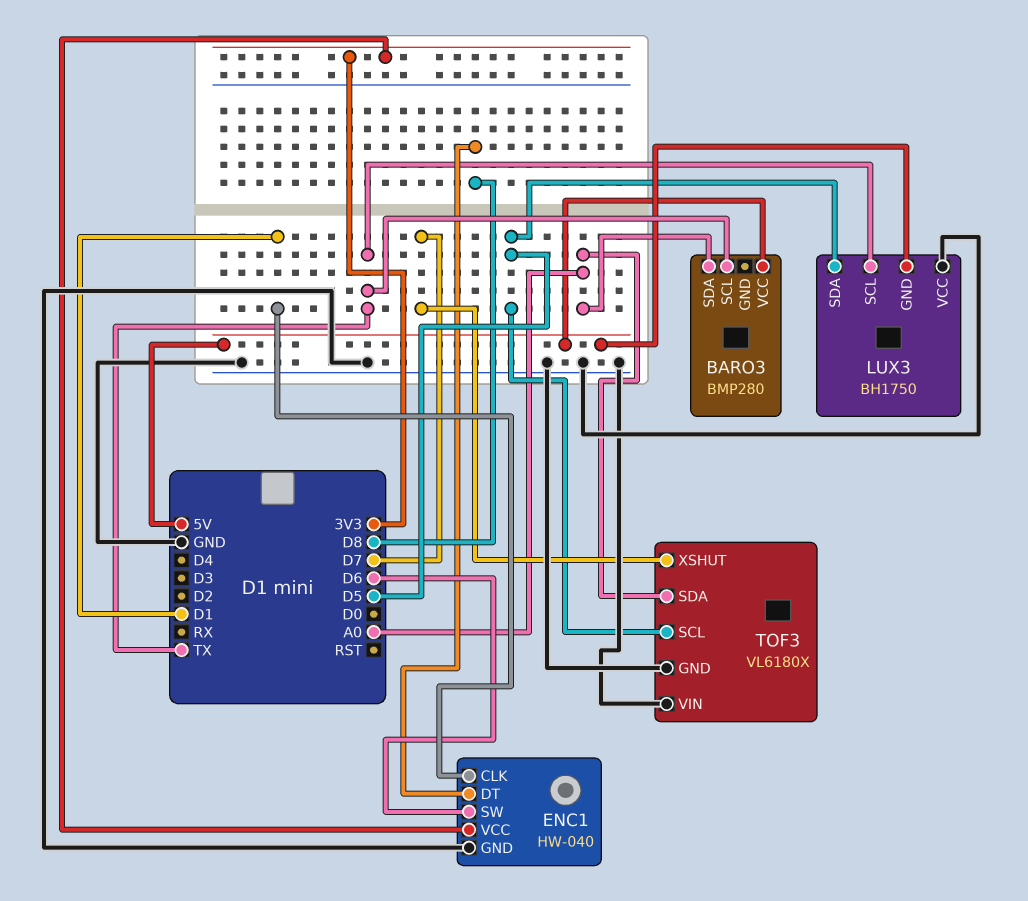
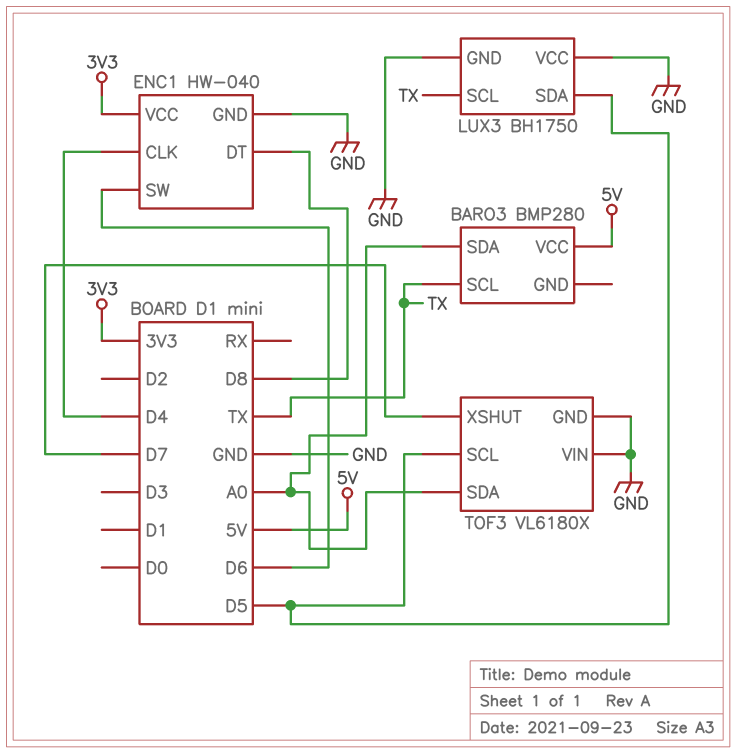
ENC1 pin CLK: D1 -> D4
LUX3 pin GND: 5V -> GND

